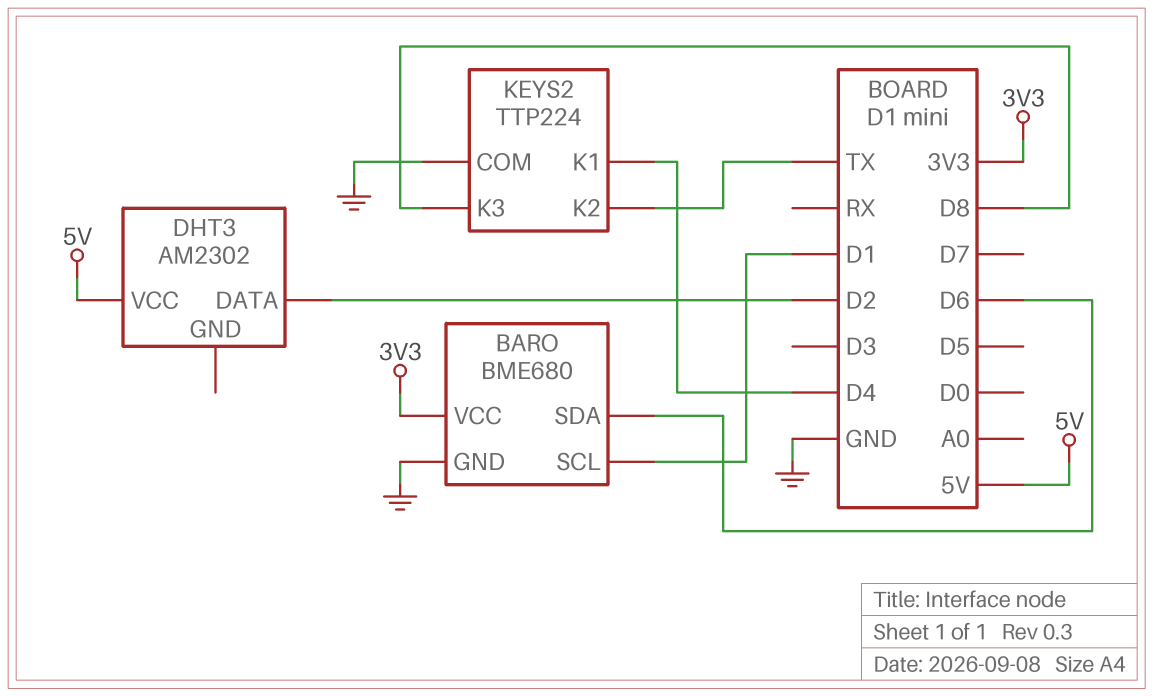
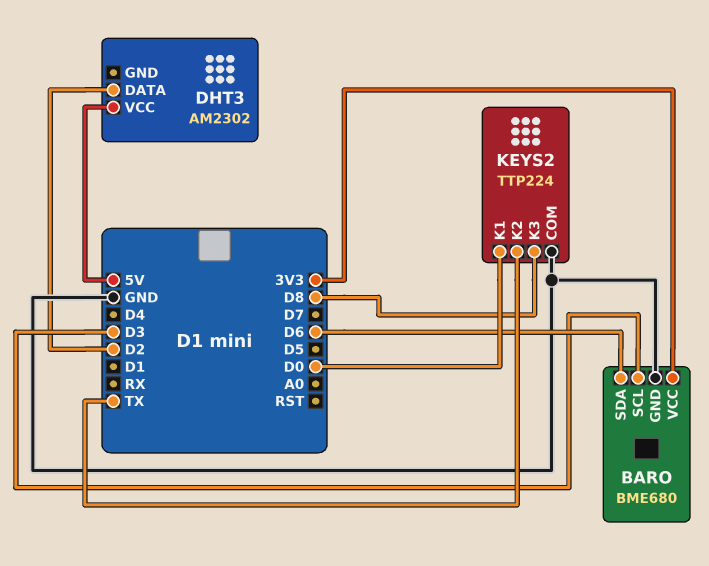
BARO pin SCL: D1 -> D3
KEYS2 pin K1: D4 -> D0

